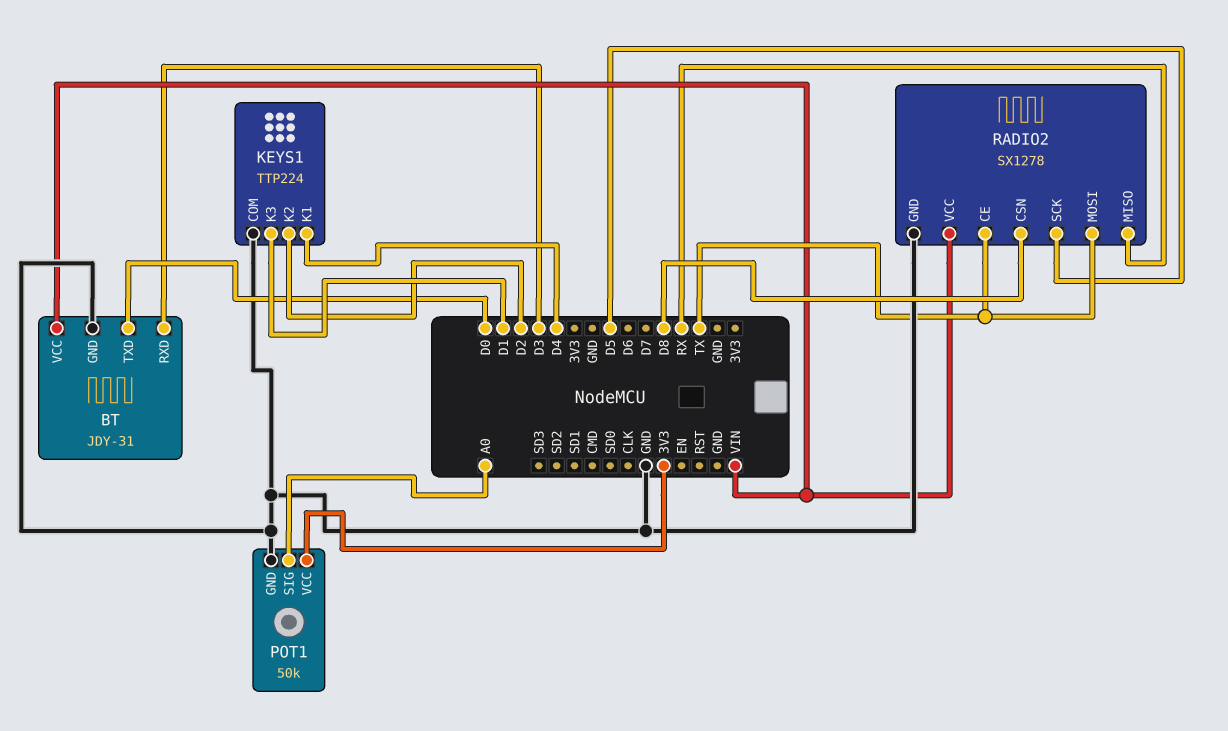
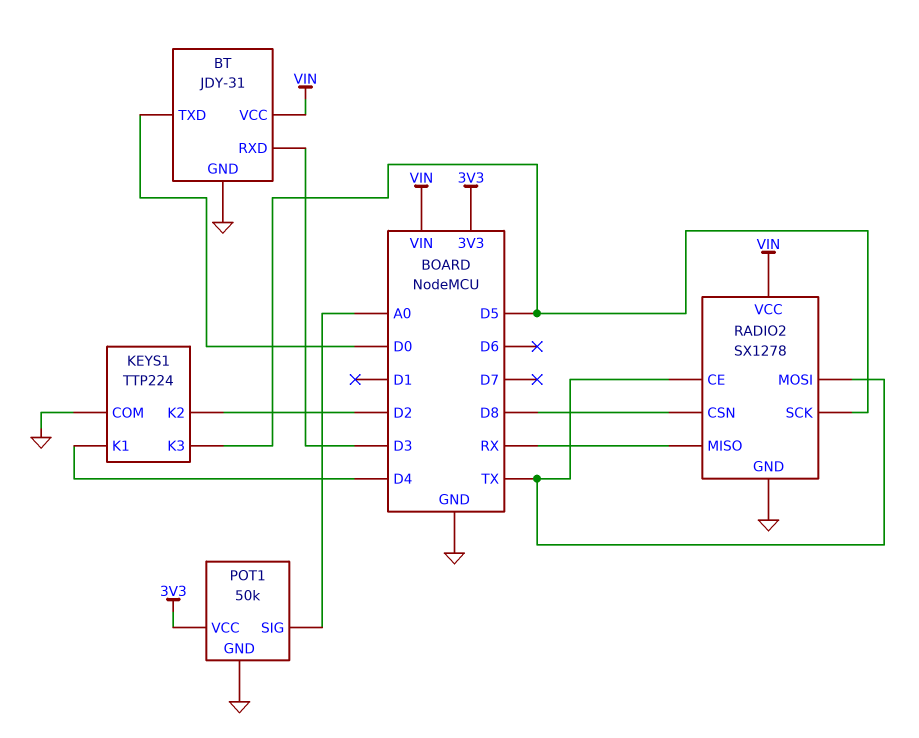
KEYS1 pin K3: D1 -> D5

